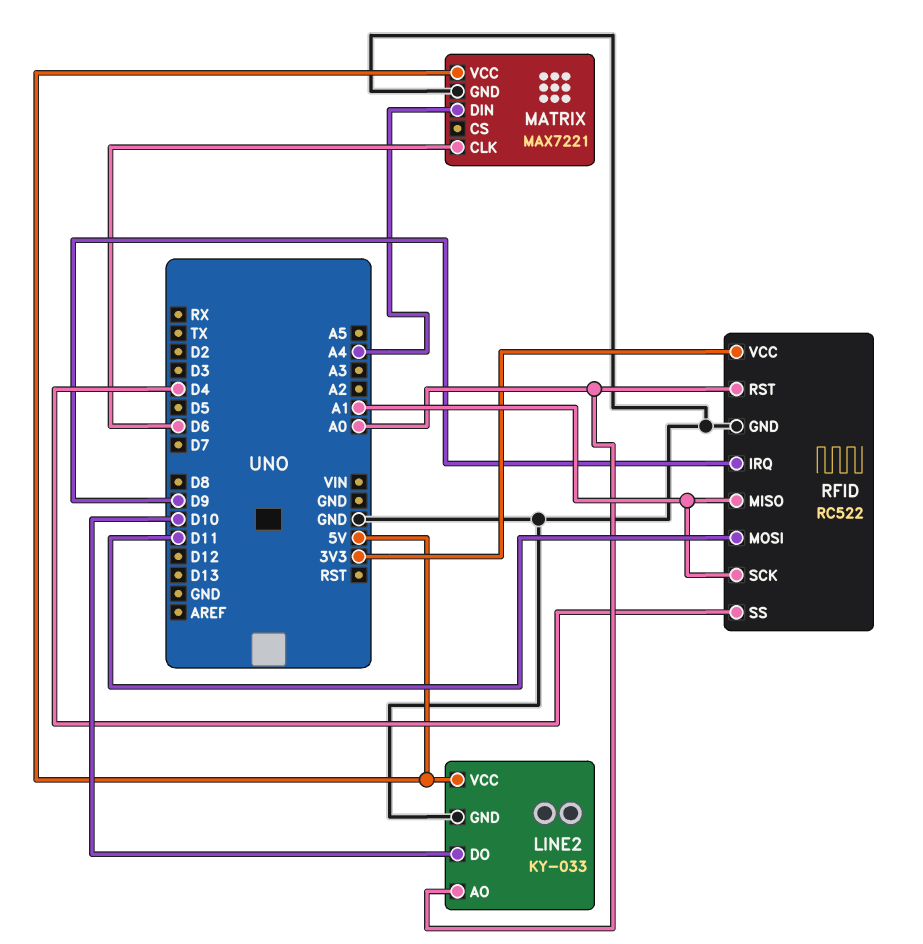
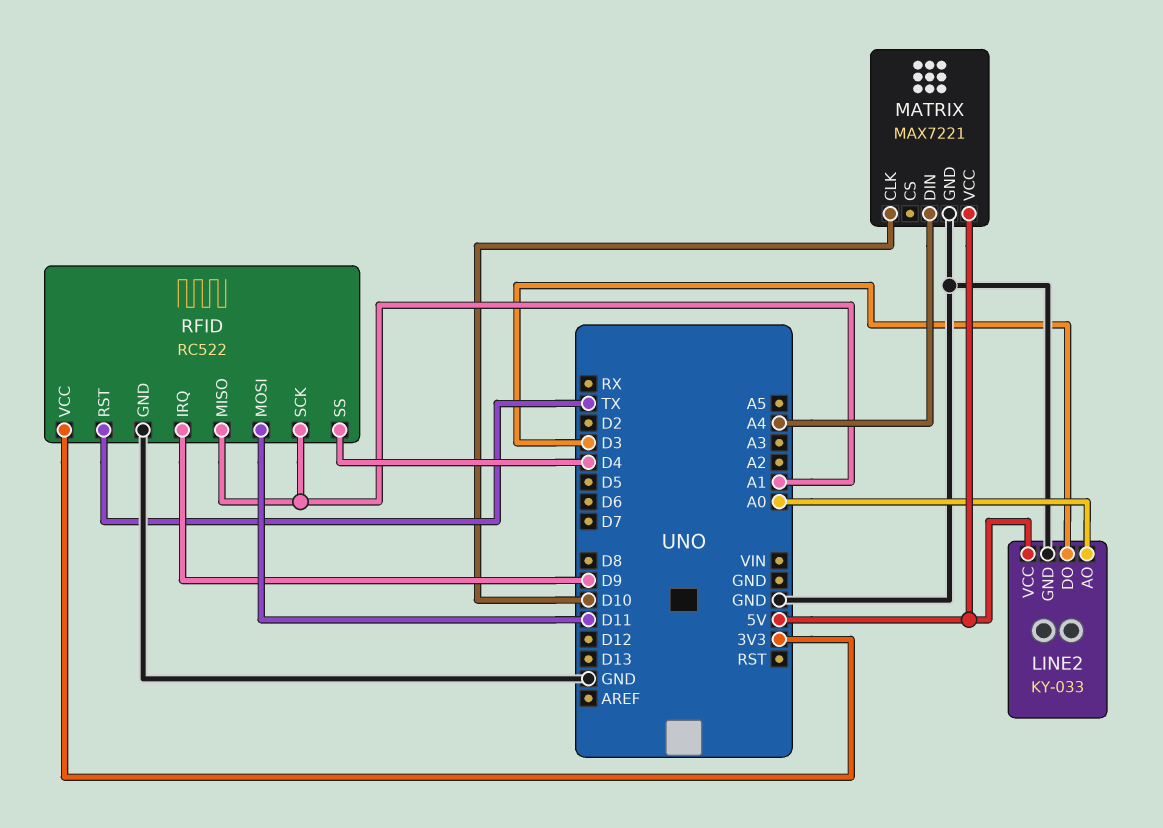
LINE2 pin DO: D10 -> D3
MATRIX pin CLK: D6 -> D10
RFID pin RST: A0 -> TX

